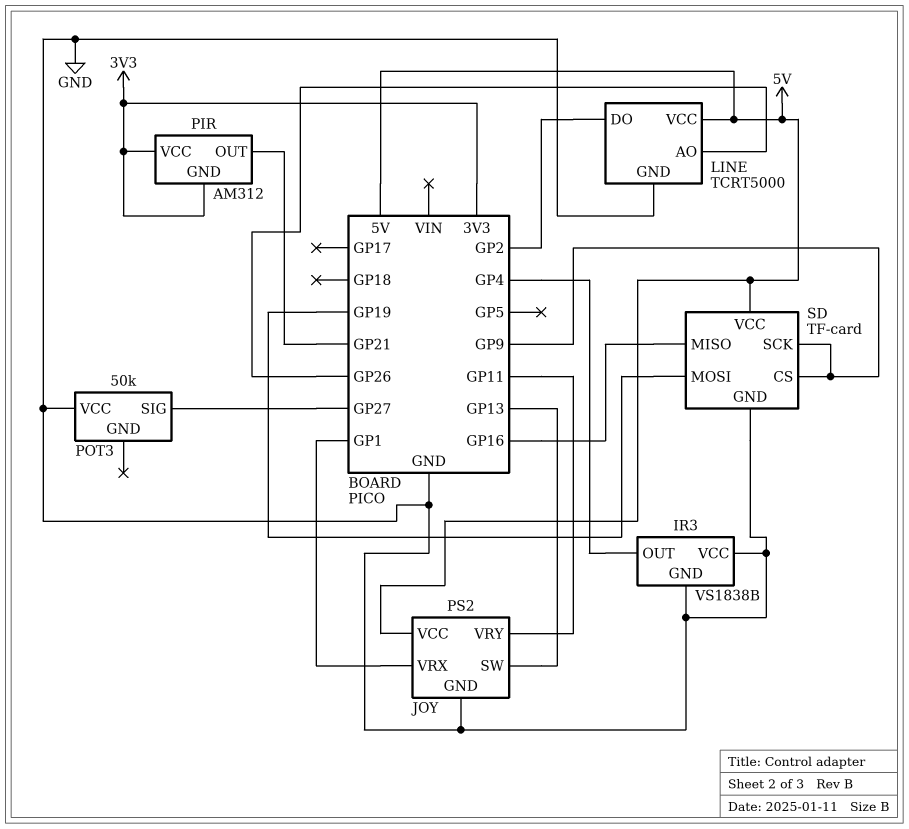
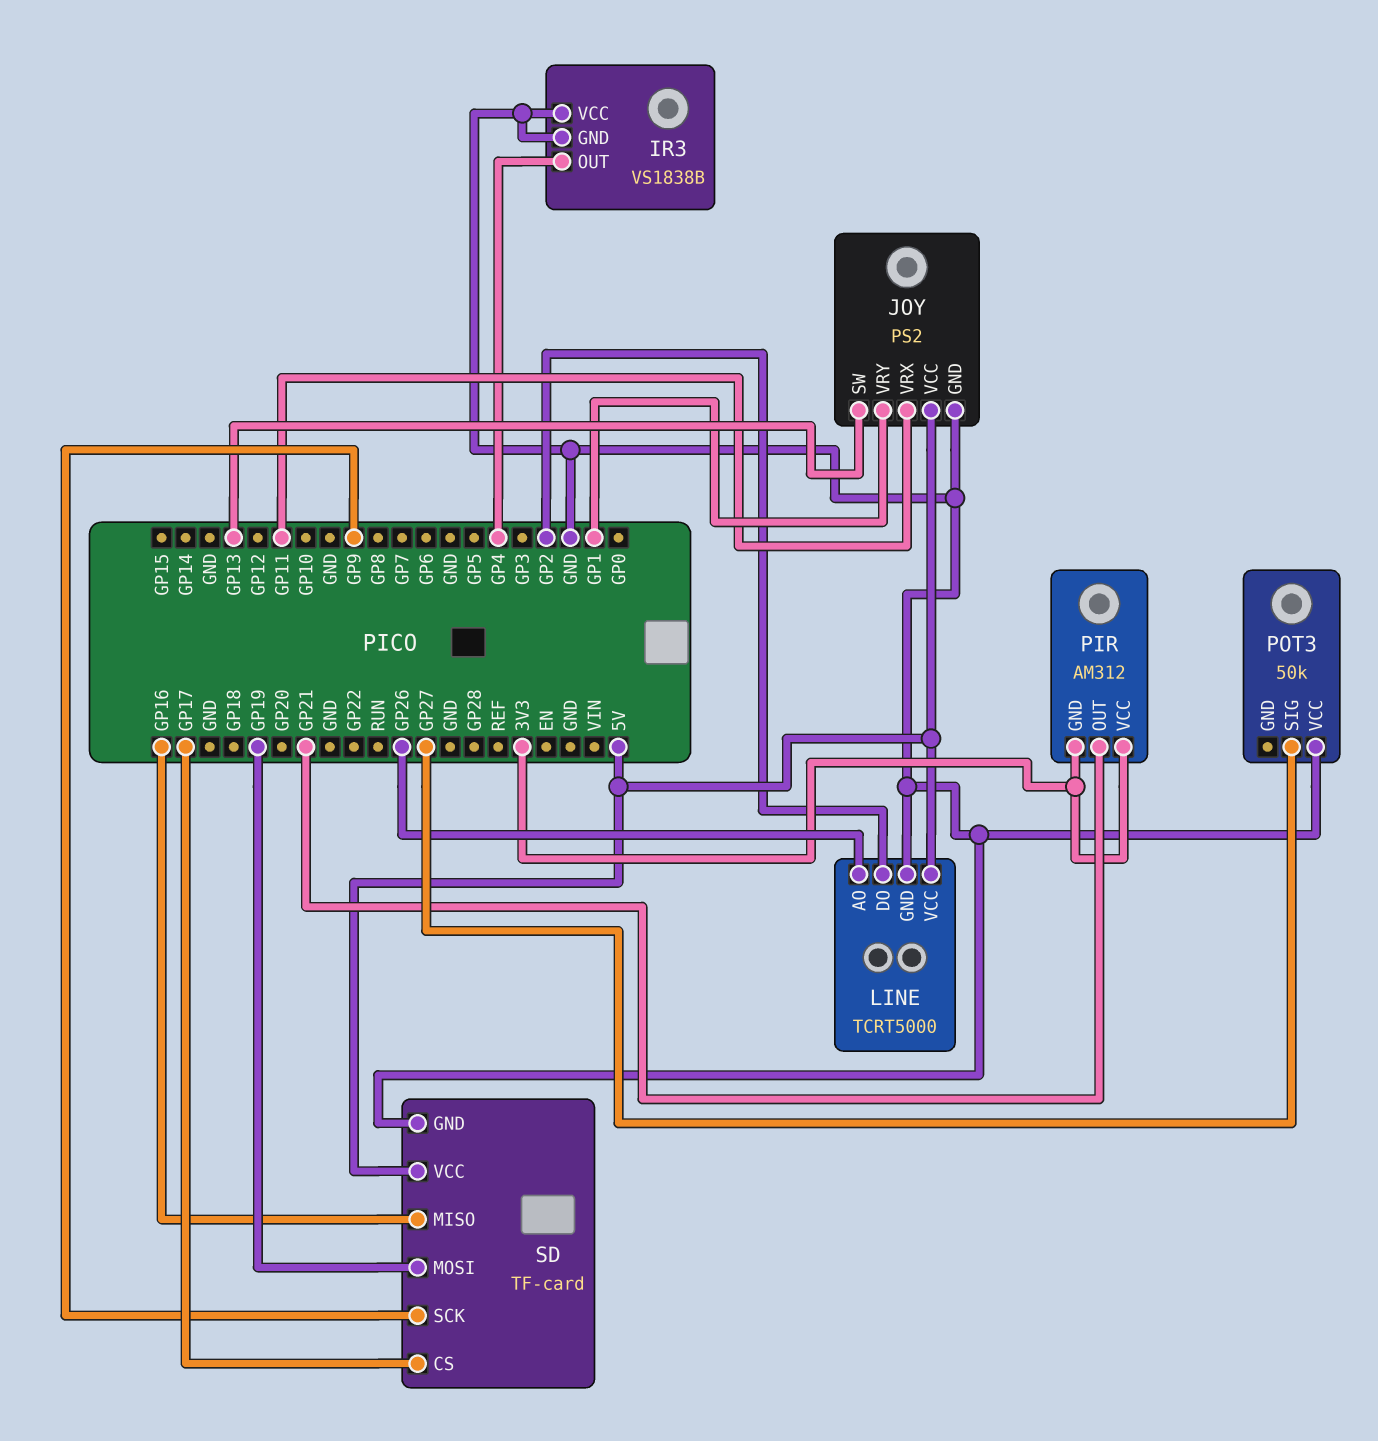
JOY pin VRX: GP1 -> GP11
JOY pin VRY: GP11 -> GP1
SD pin CS: GP9 -> GP17

